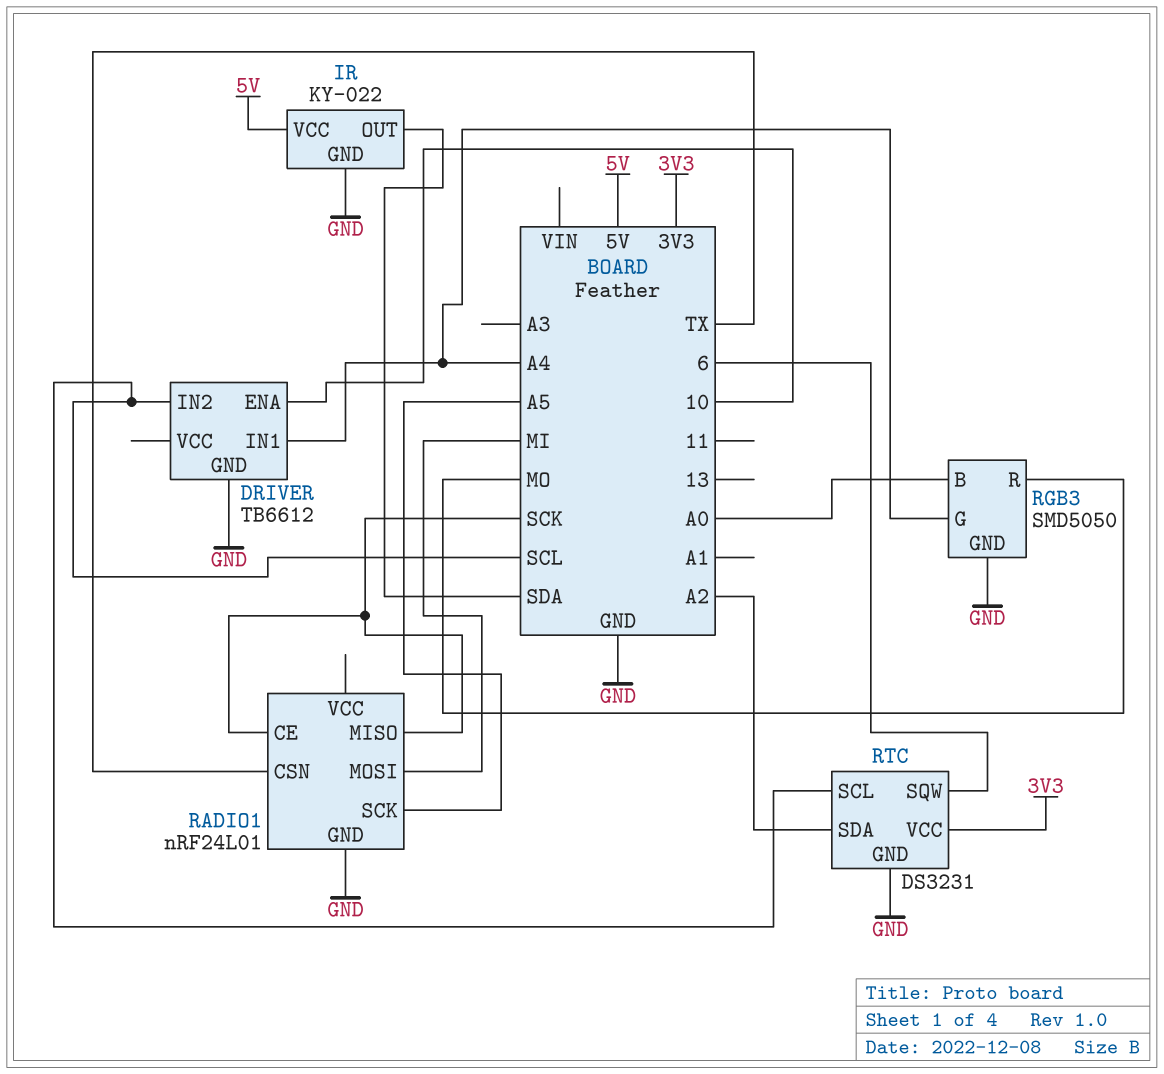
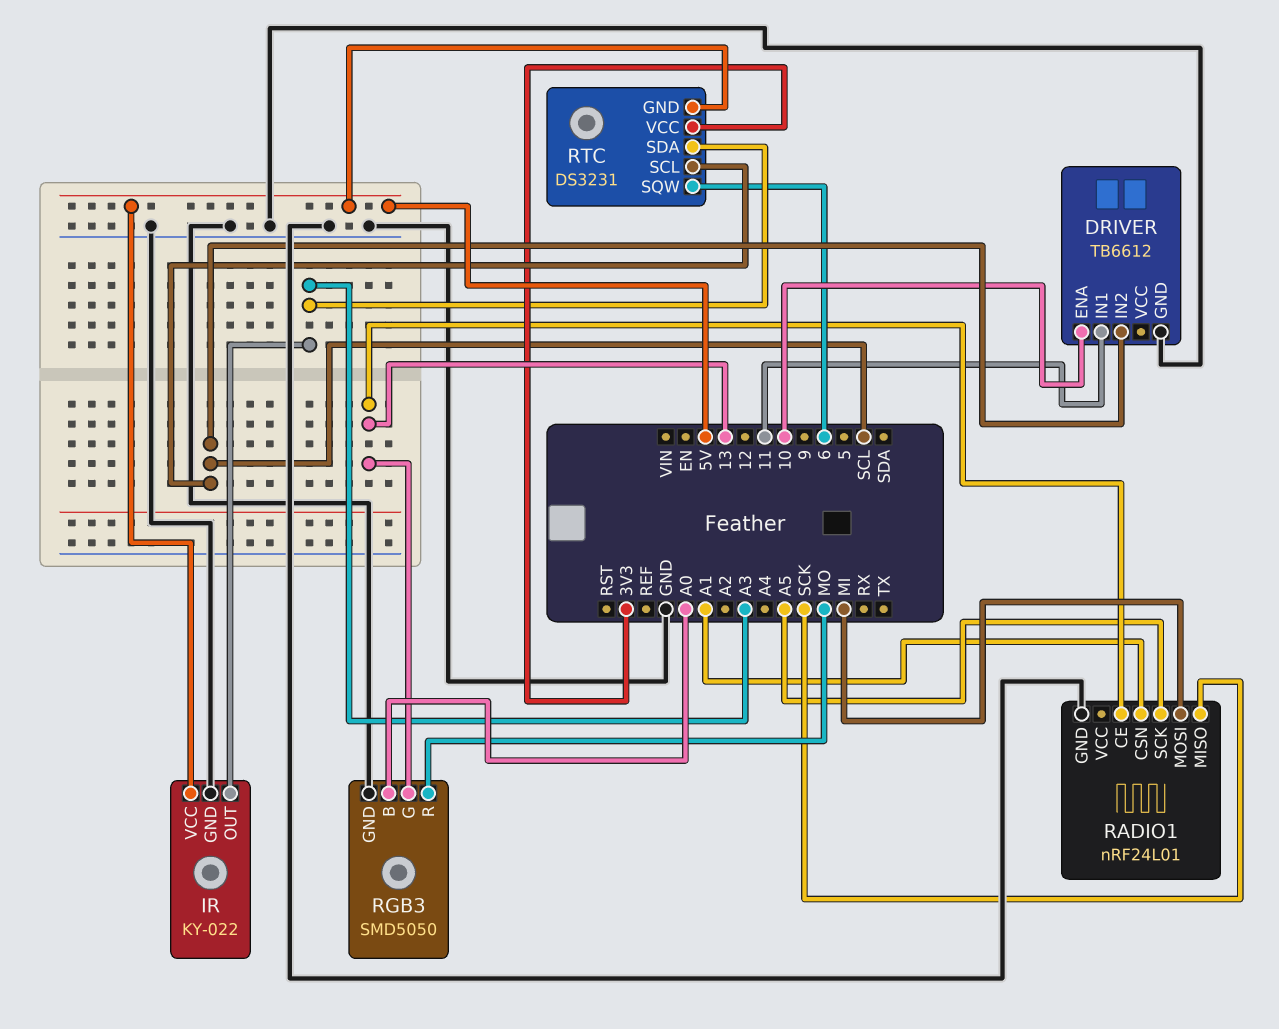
DRIVER pin IN1: A4 -> 11
IR pin OUT: SDA -> A3
RADIO1 pin CE: SCK -> 13
RADIO1 pin CSN: TX -> A1
RGB3 pin G: A4 -> 13
RTC pin GND: GND -> 5V
RTC pin SDA: A2 -> A3

